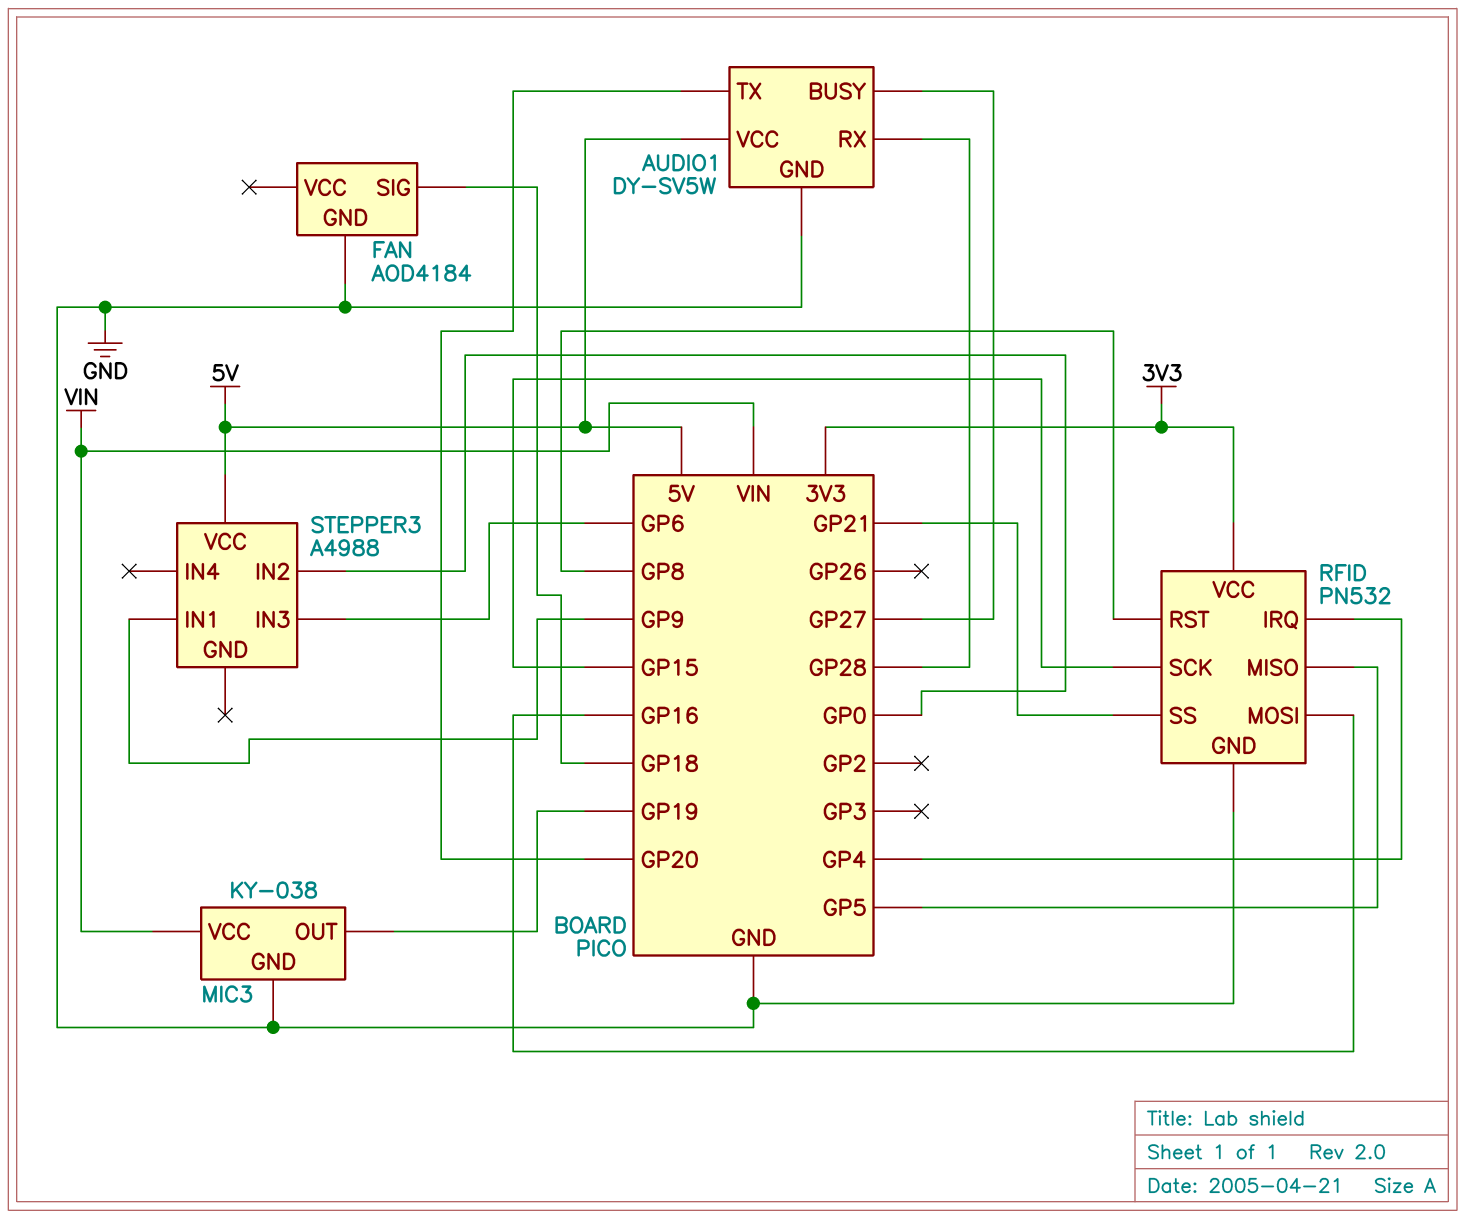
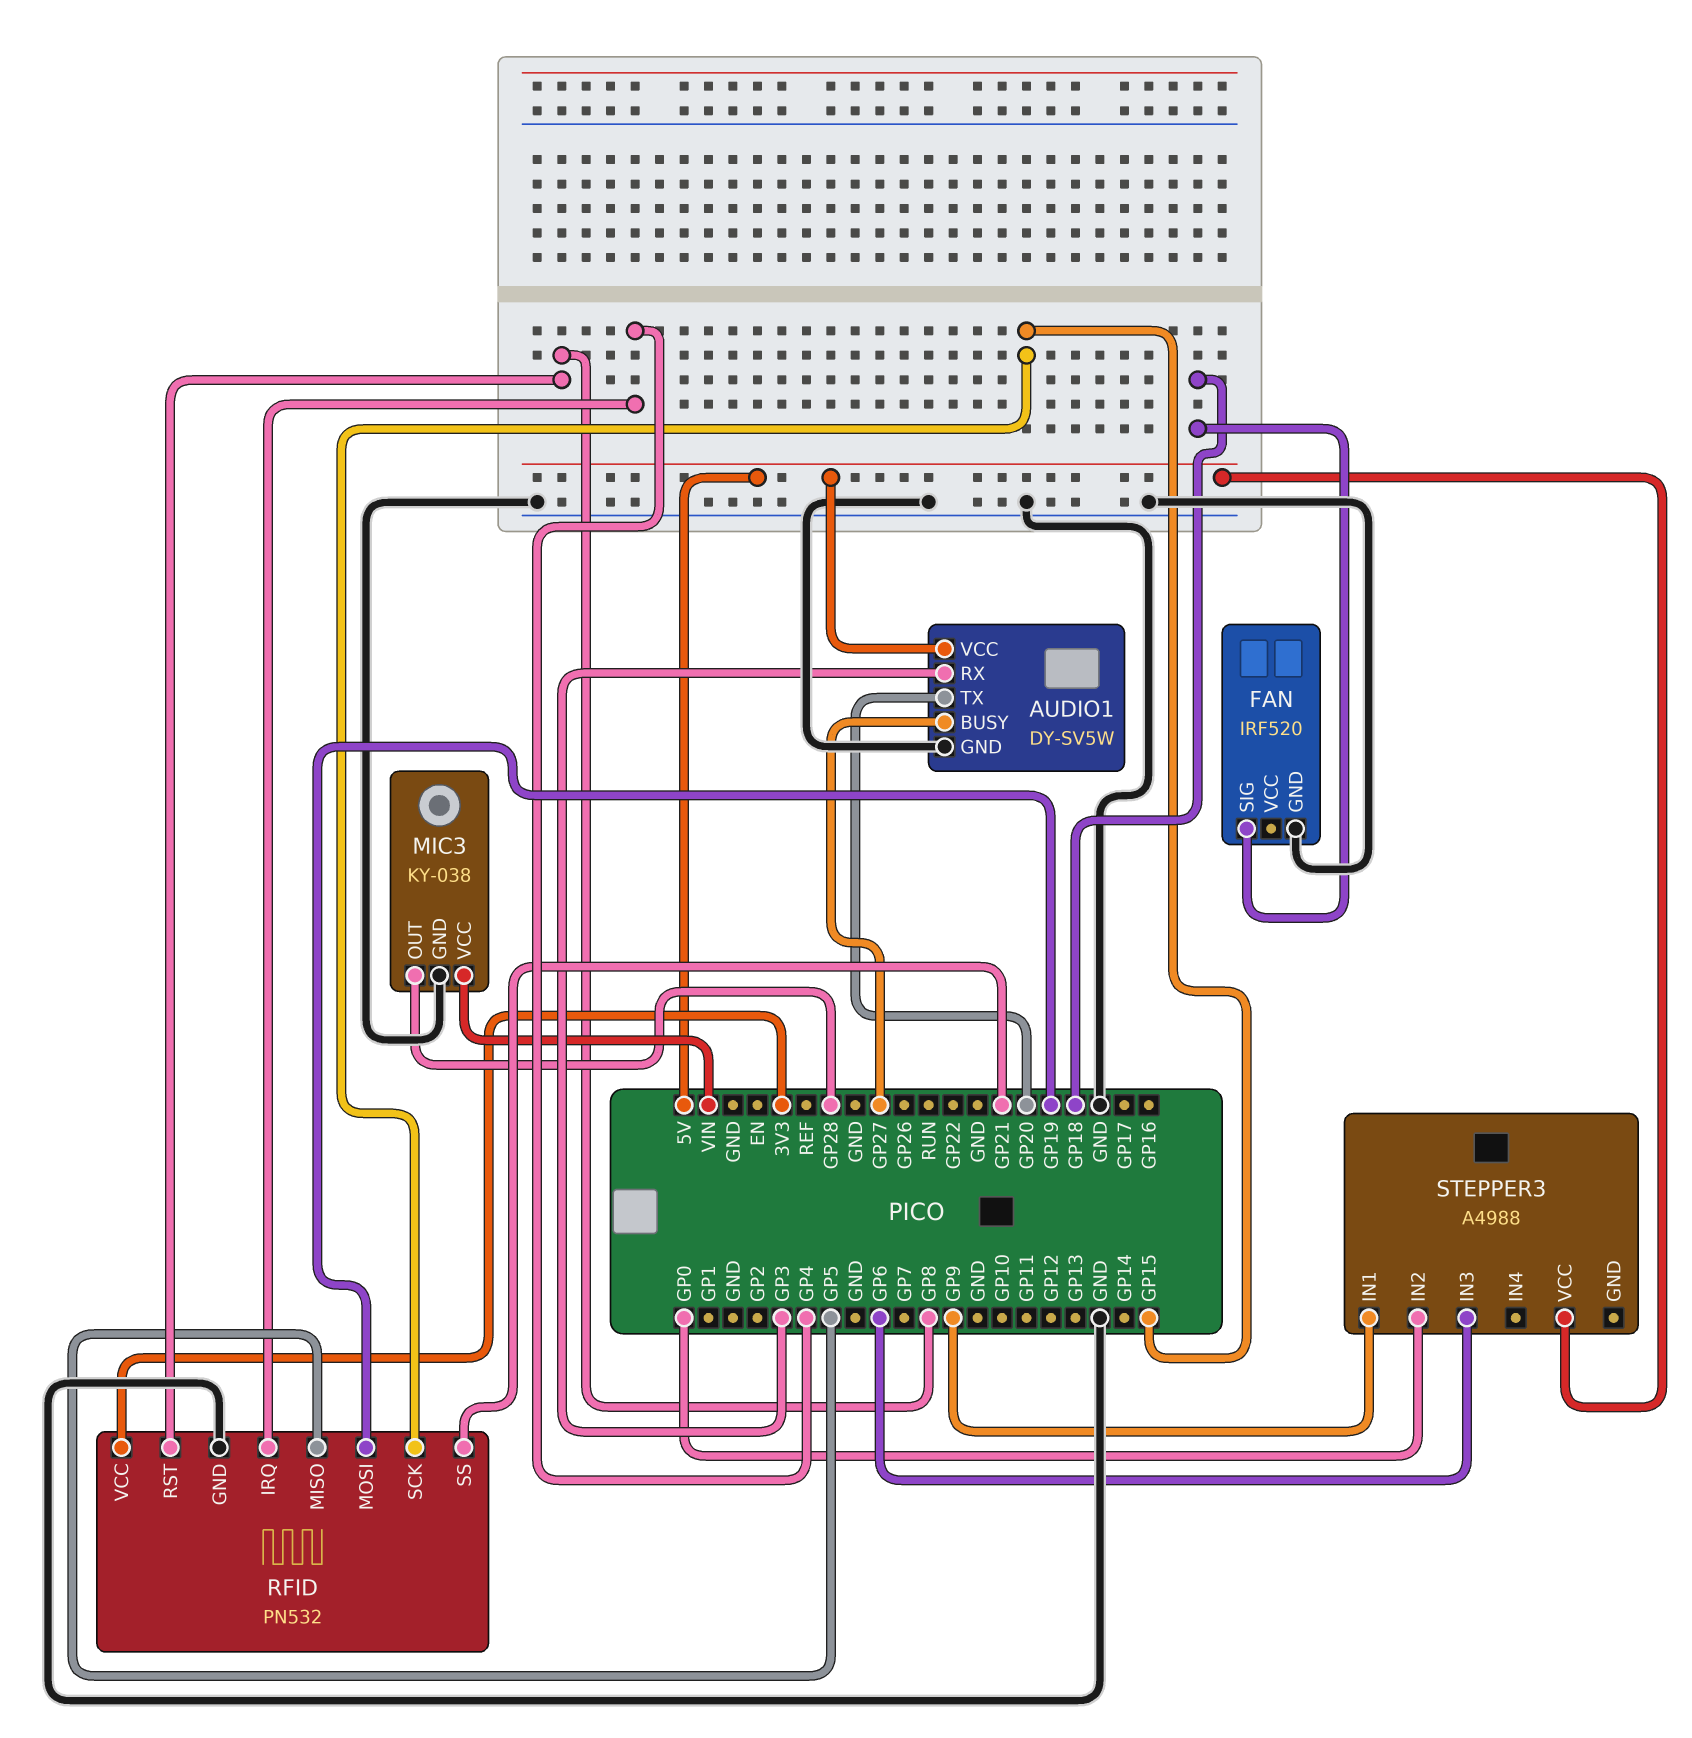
AUDIO1 pin RX: GP28 -> GP3
FAN: AOD4184 -> IRF520
MIC3 pin OUT: GP19 -> GP28
RFID pin MOSI: GP16 -> GP19

